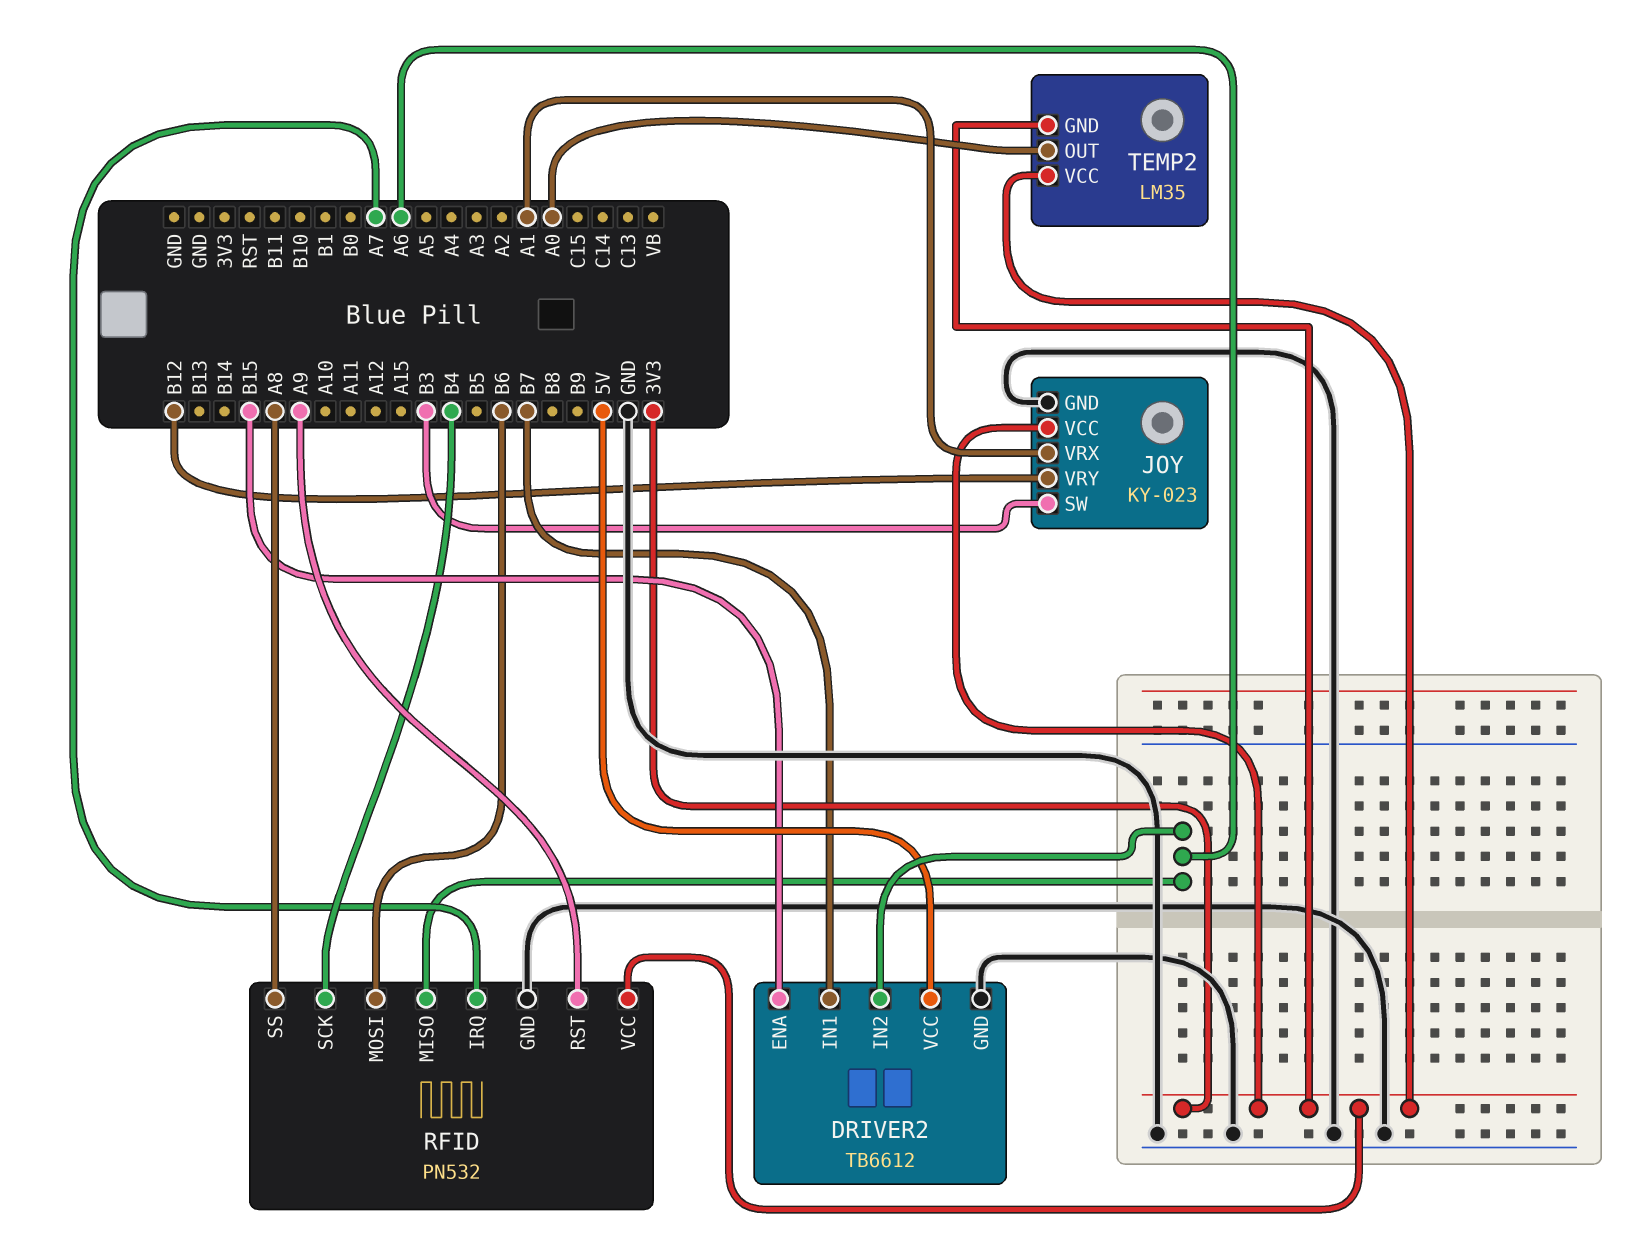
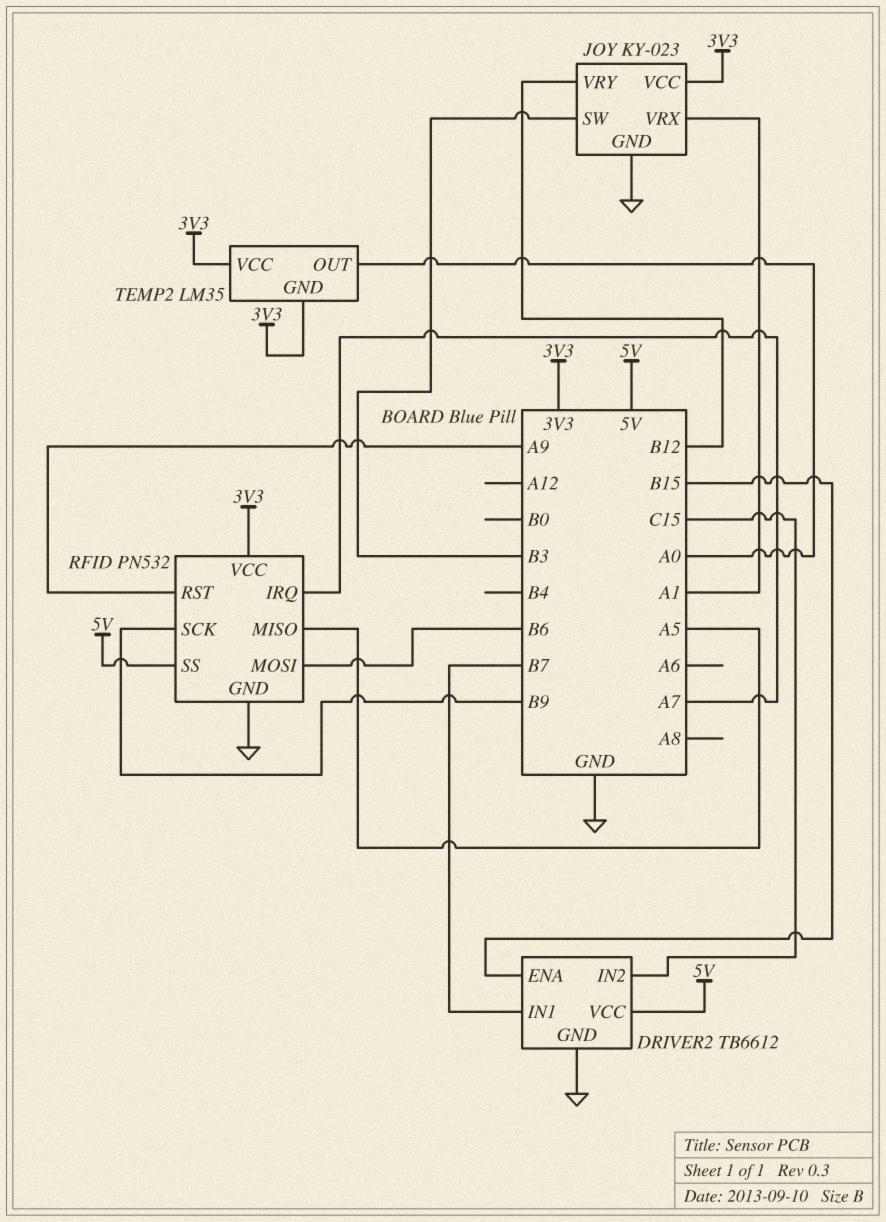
DRIVER2 pin IN2: A6 -> C15
RFID pin MISO: A6 -> A5
RFID pin SCK: B4 -> B9
RFID pin SS: A8 -> 5V

